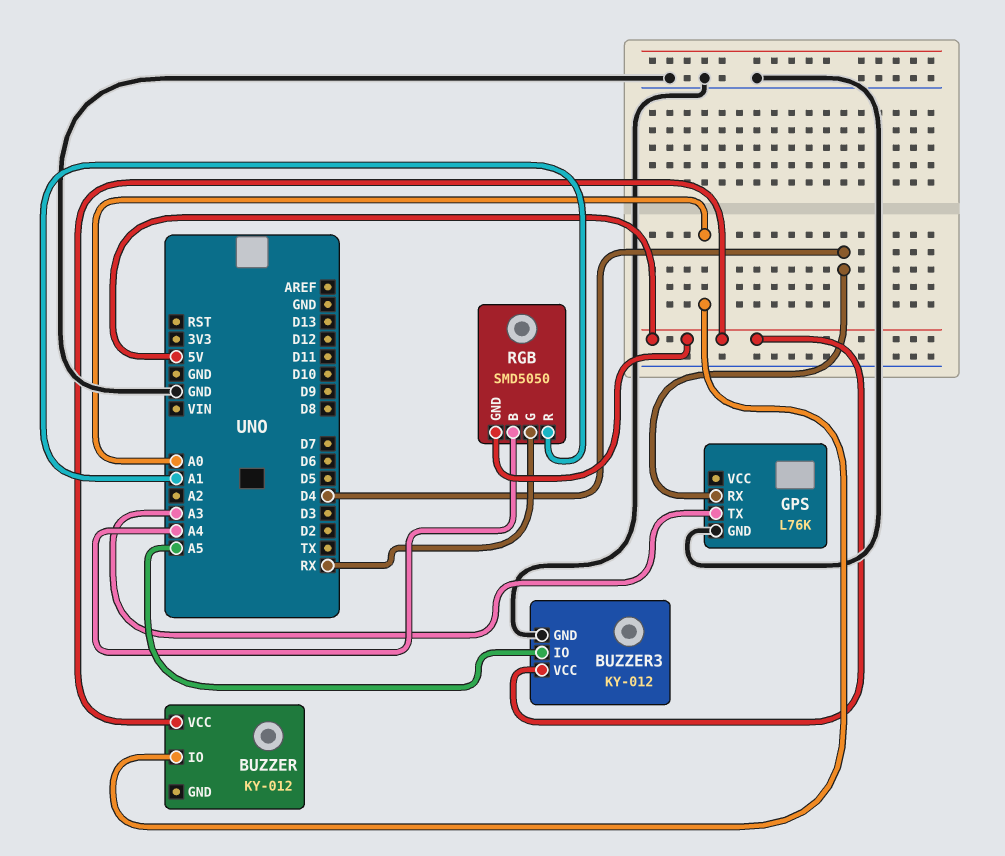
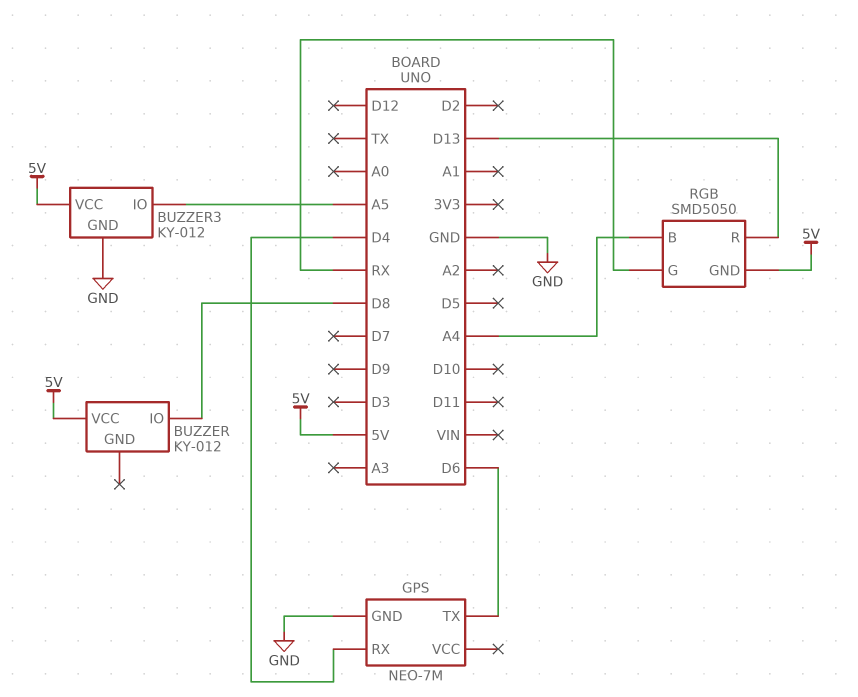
BUZZER pin IO: A0 -> D8
GPS: L76K -> NEO-7M
GPS pin TX: A3 -> D6
RGB pin R: A1 -> D13

